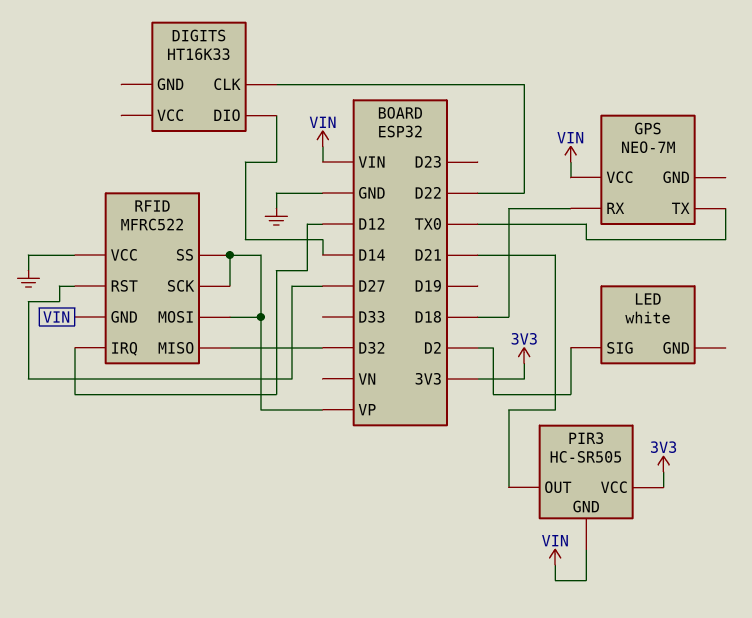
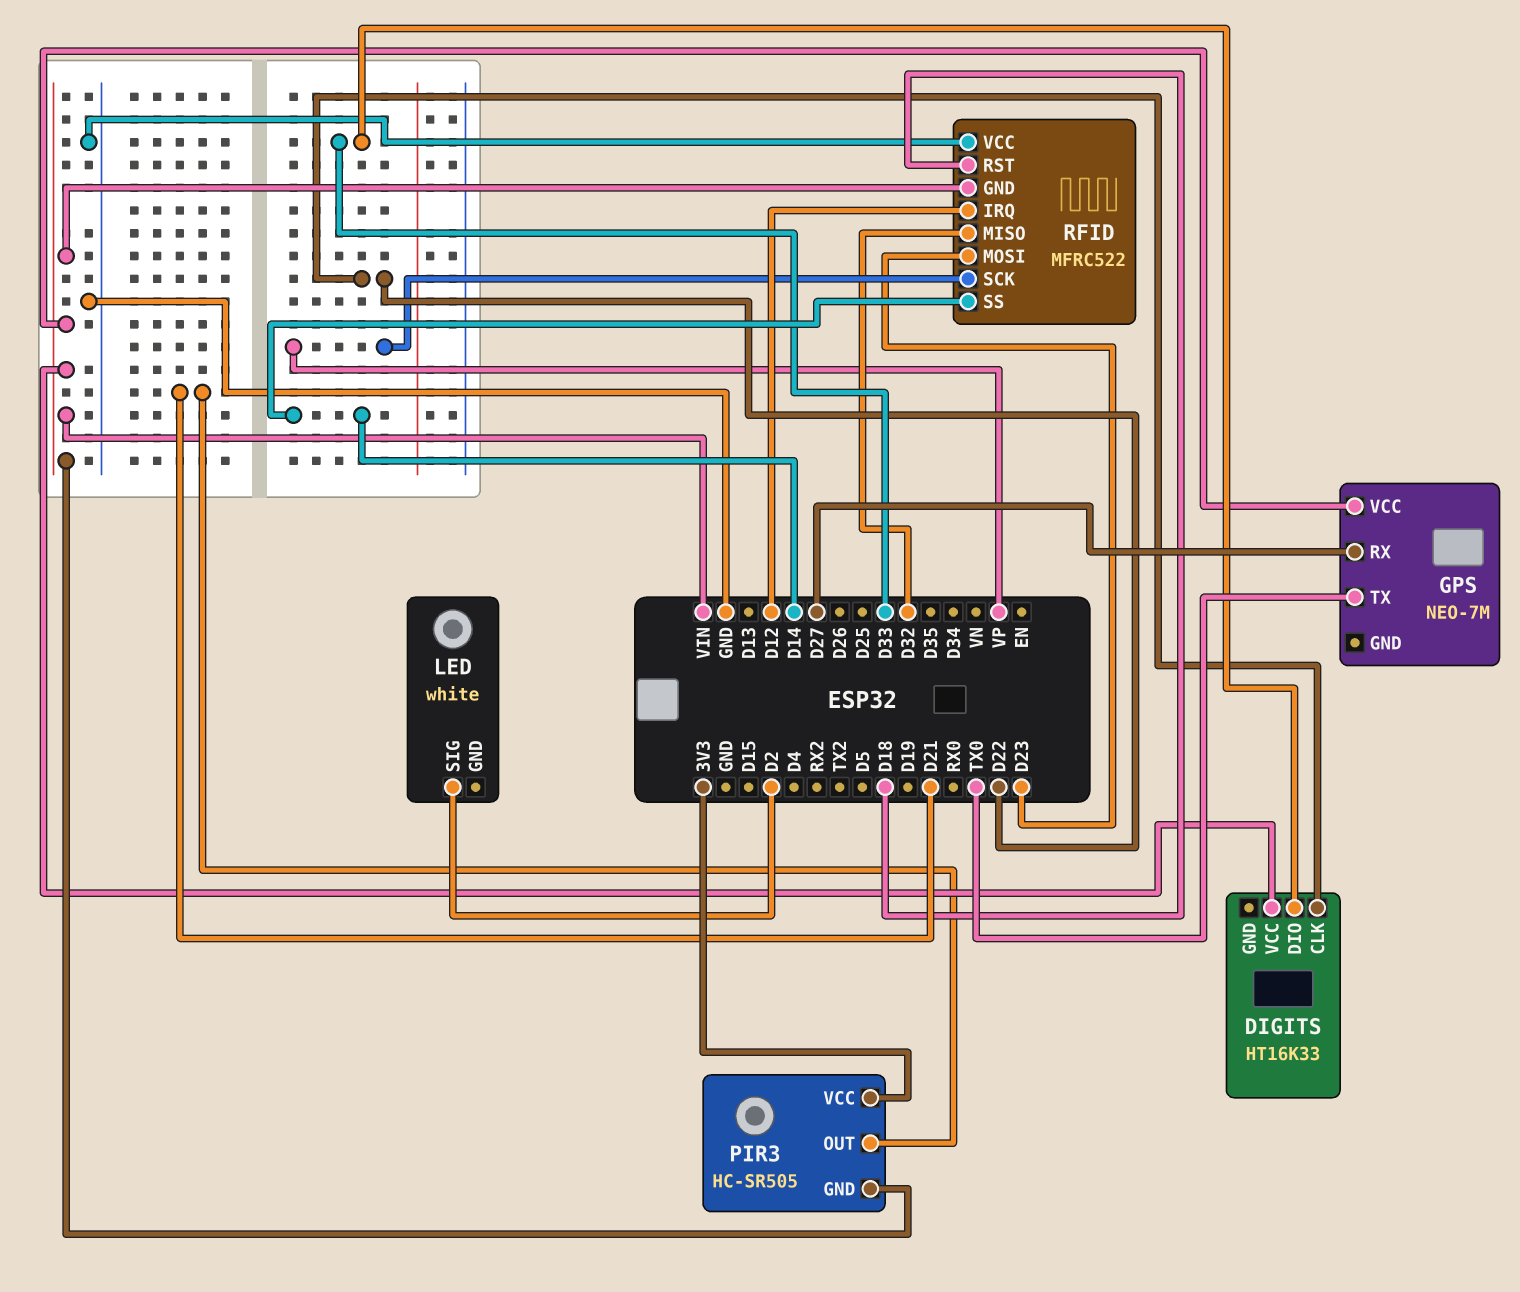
DIGITS pin DIO: D14 -> D33
DIGITS pin VCC: none -> VIN
GPS pin RX: D18 -> D27
RFID pin MOSI: VP -> D23
RFID pin RST: D27 -> D18
RFID pin SS: VP -> D14

